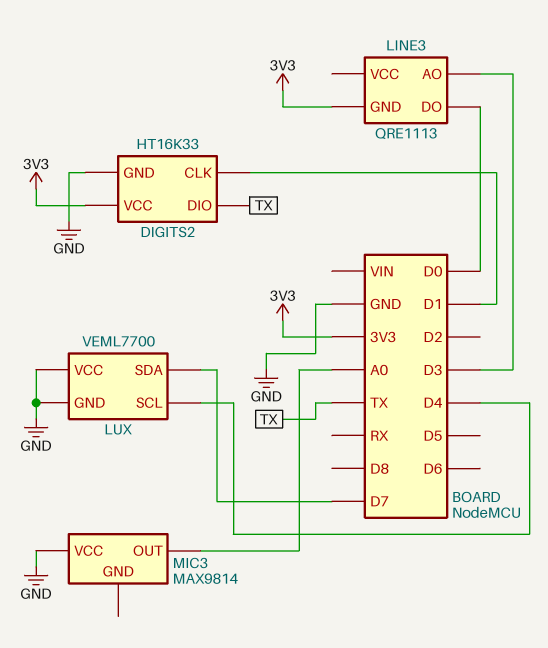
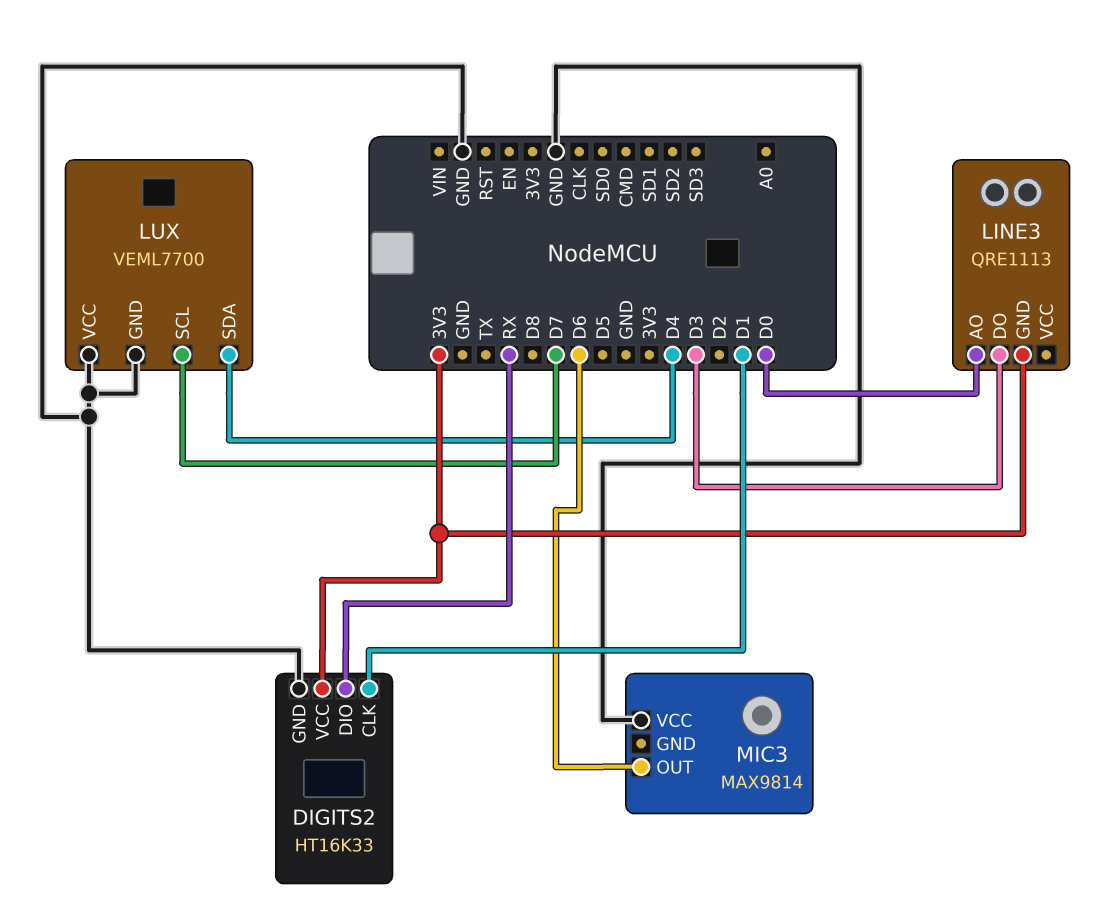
DIGITS2 pin DIO: TX -> RX
LINE3 pin AO: D3 -> D0
LINE3 pin DO: D0 -> D3
LUX pin SCL: D4 -> D7
LUX pin SDA: D7 -> D4
MIC3 pin OUT: A0 -> D6

